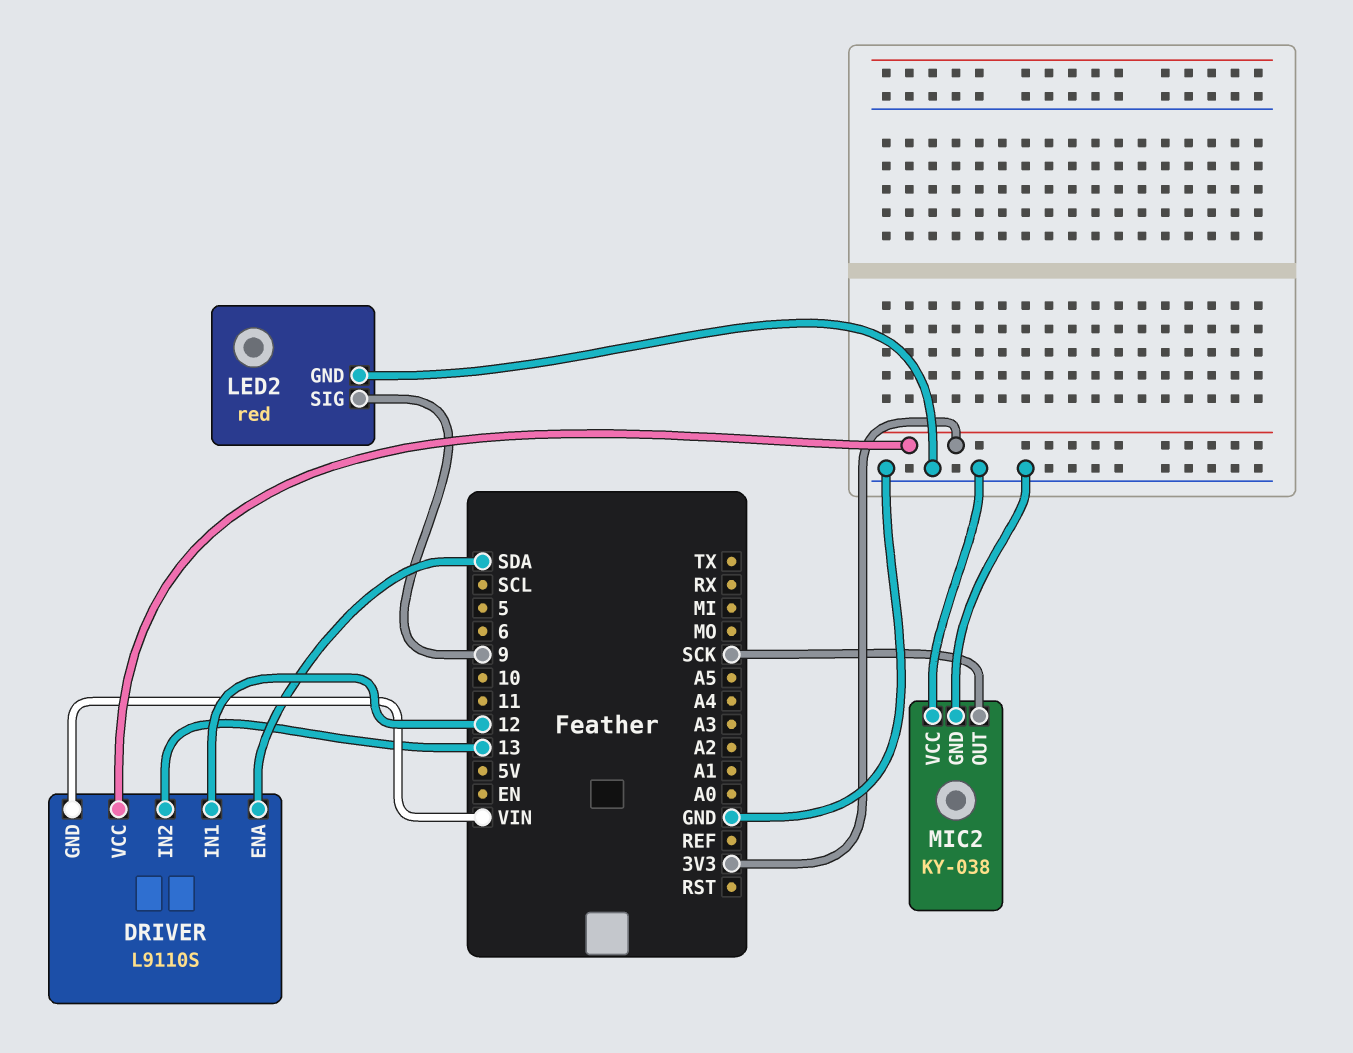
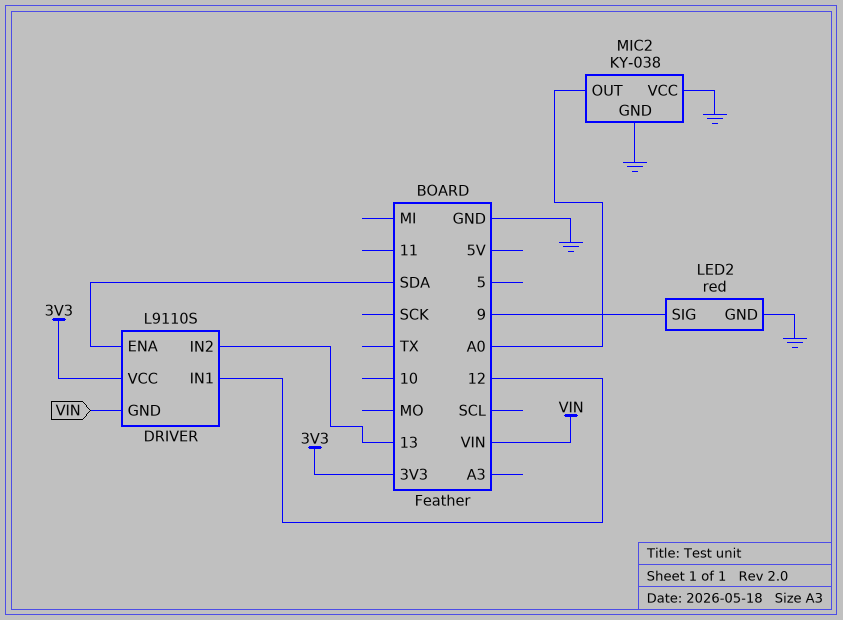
MIC2 pin OUT: SCK -> A0

